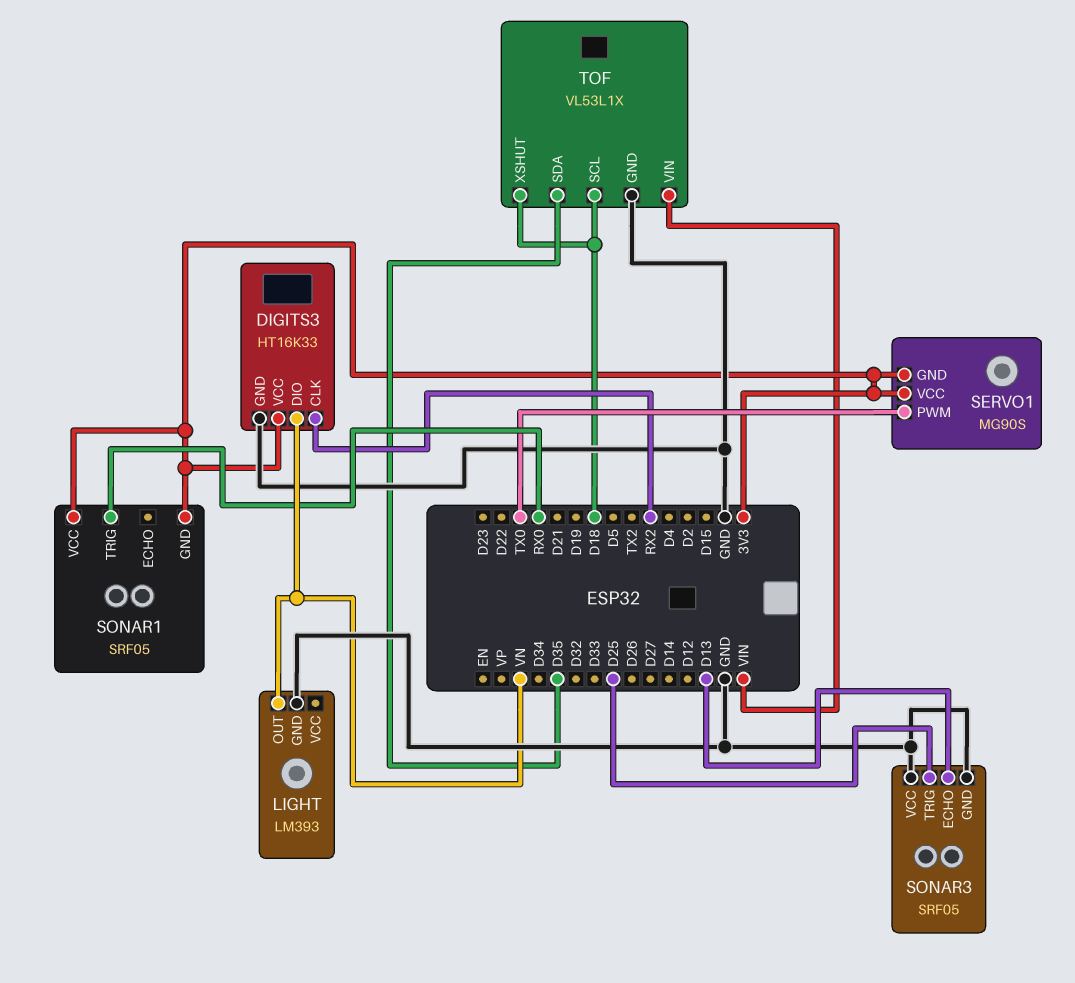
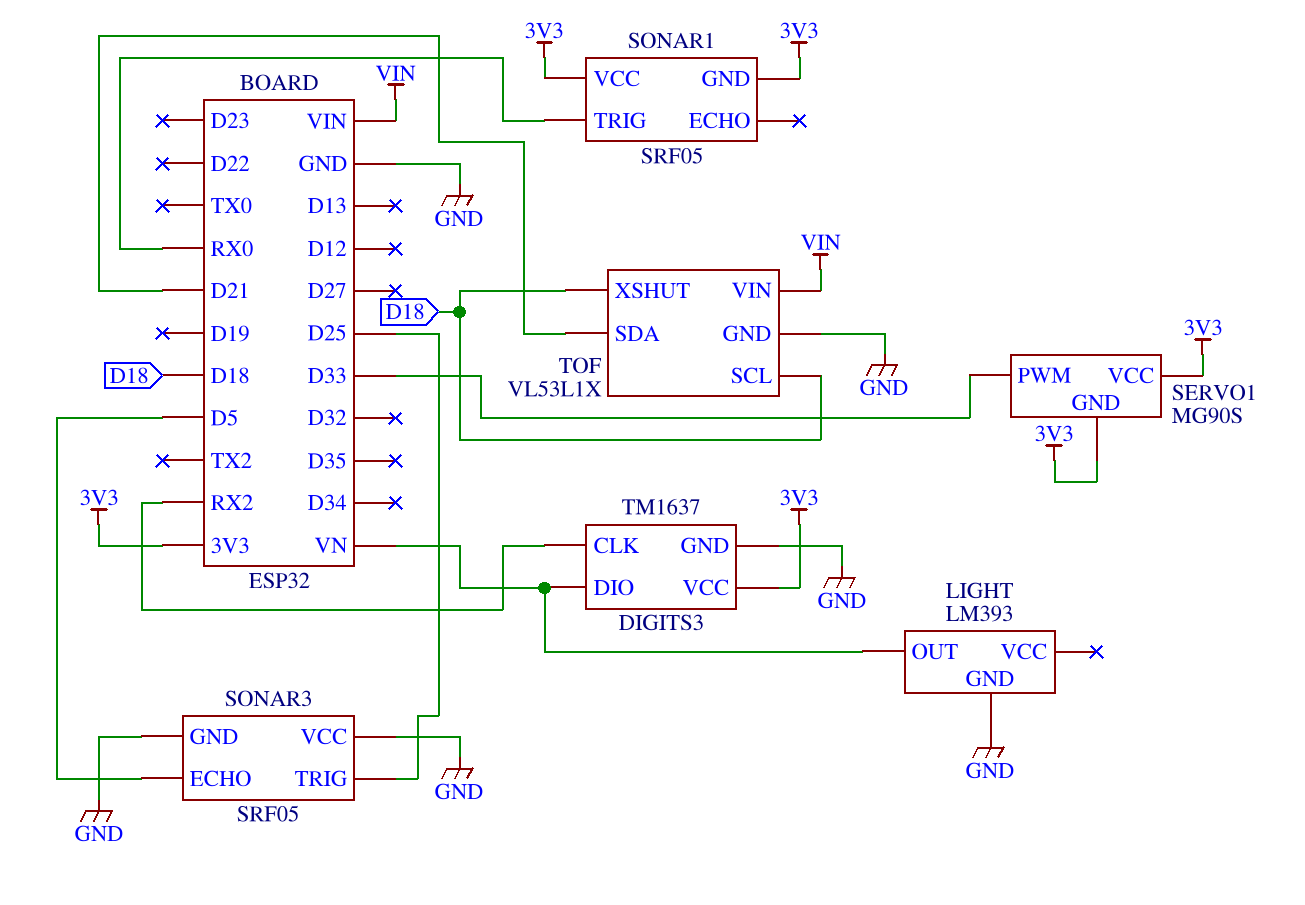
DIGITS3: HT16K33 -> TM1637
SERVO1 pin PWM: TX0 -> D33
SONAR3 pin ECHO: D13 -> D5
TOF pin SDA: D35 -> D21

